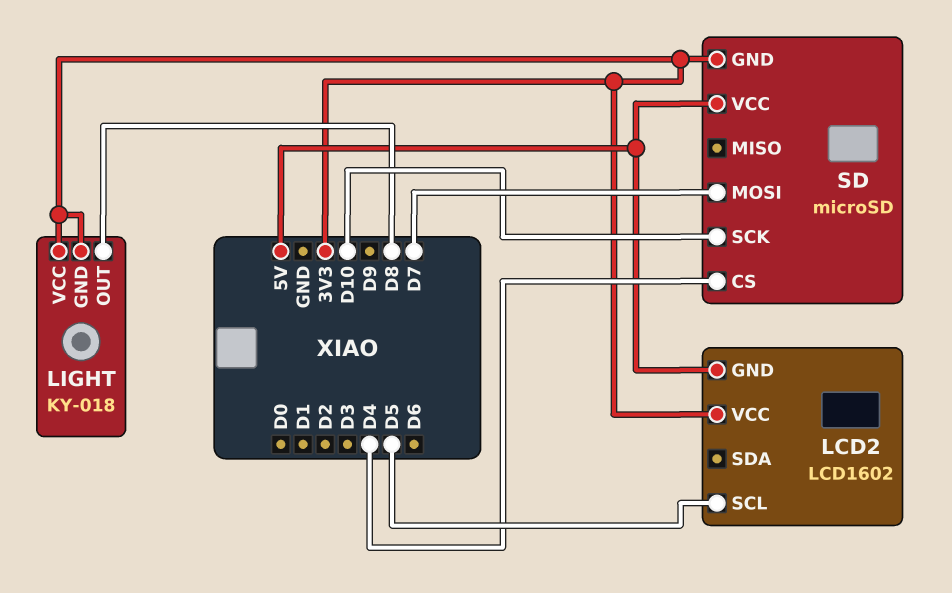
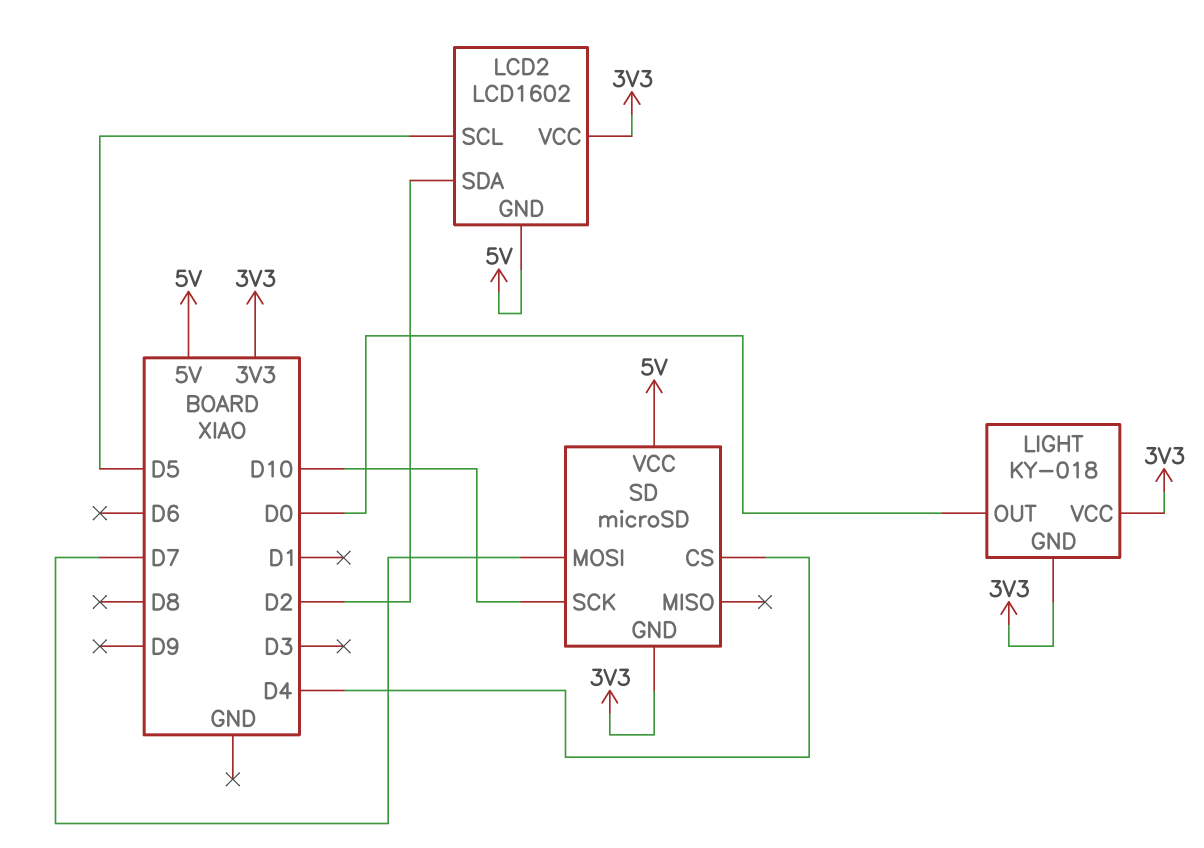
LCD2 pin SDA: none -> D2
LIGHT pin OUT: D8 -> D0

